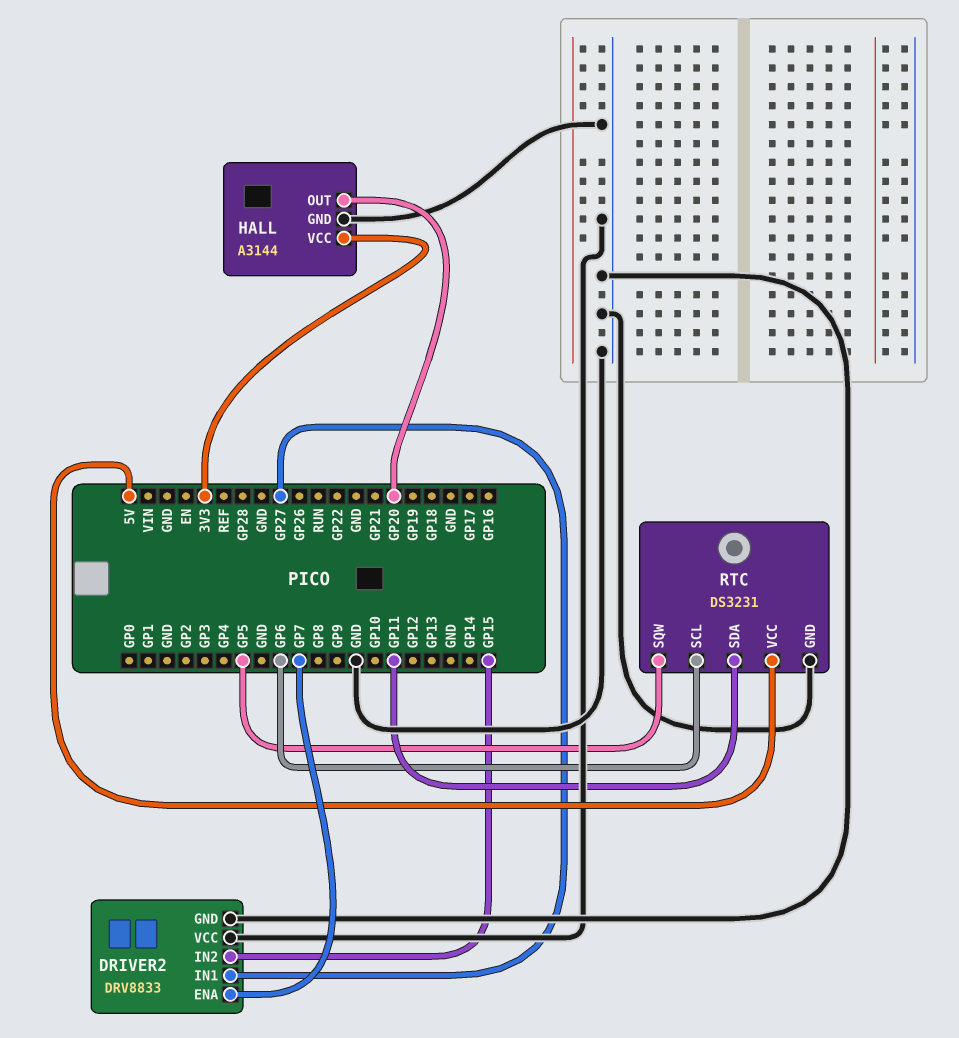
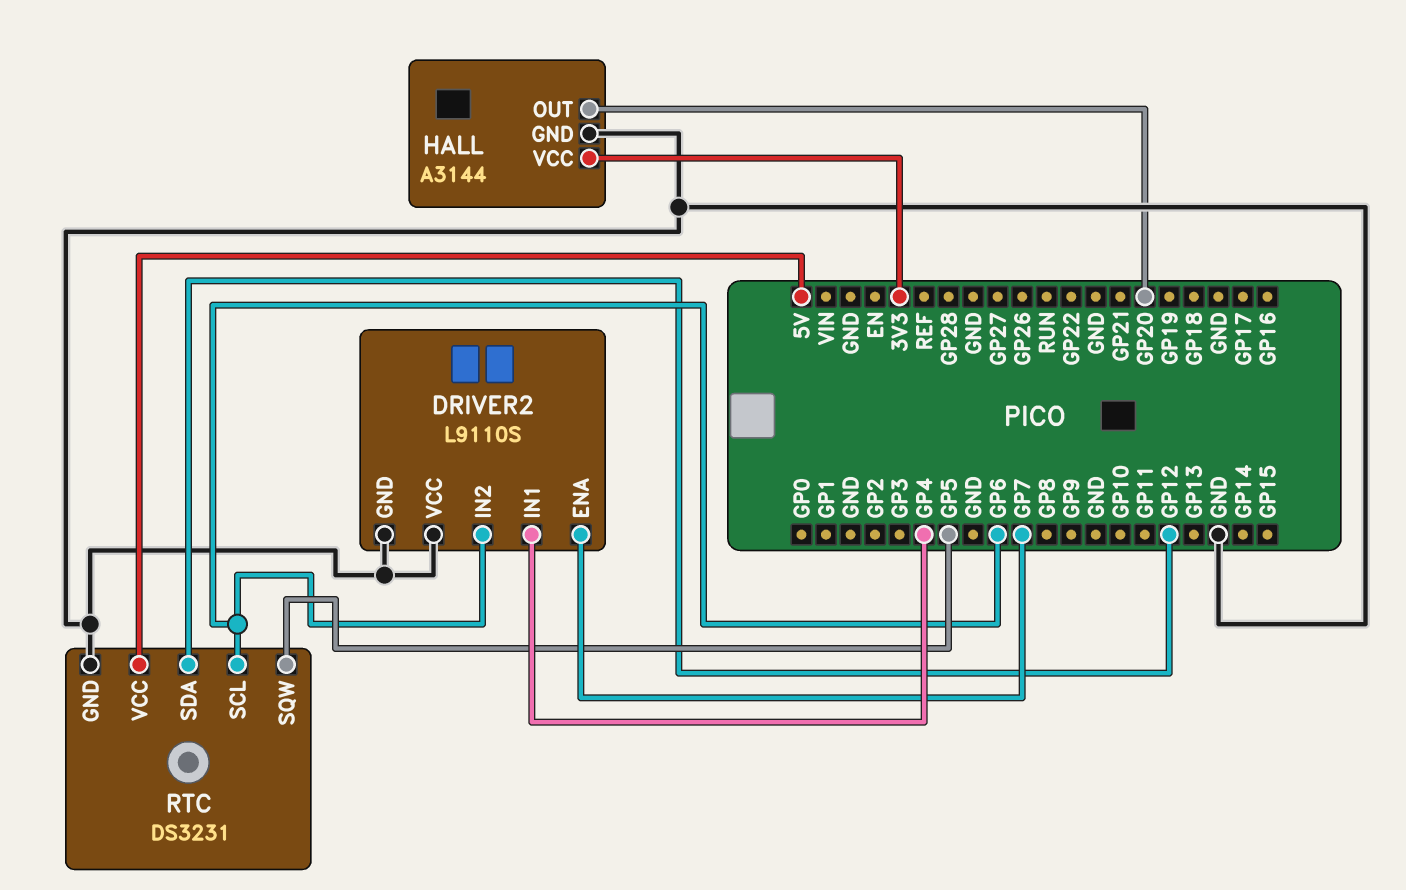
DRIVER2: DRV8833 -> L9110S
DRIVER2 pin IN1: GP27 -> GP4
DRIVER2 pin IN2: GP15 -> GP6
RTC pin SDA: GP11 -> GP12

